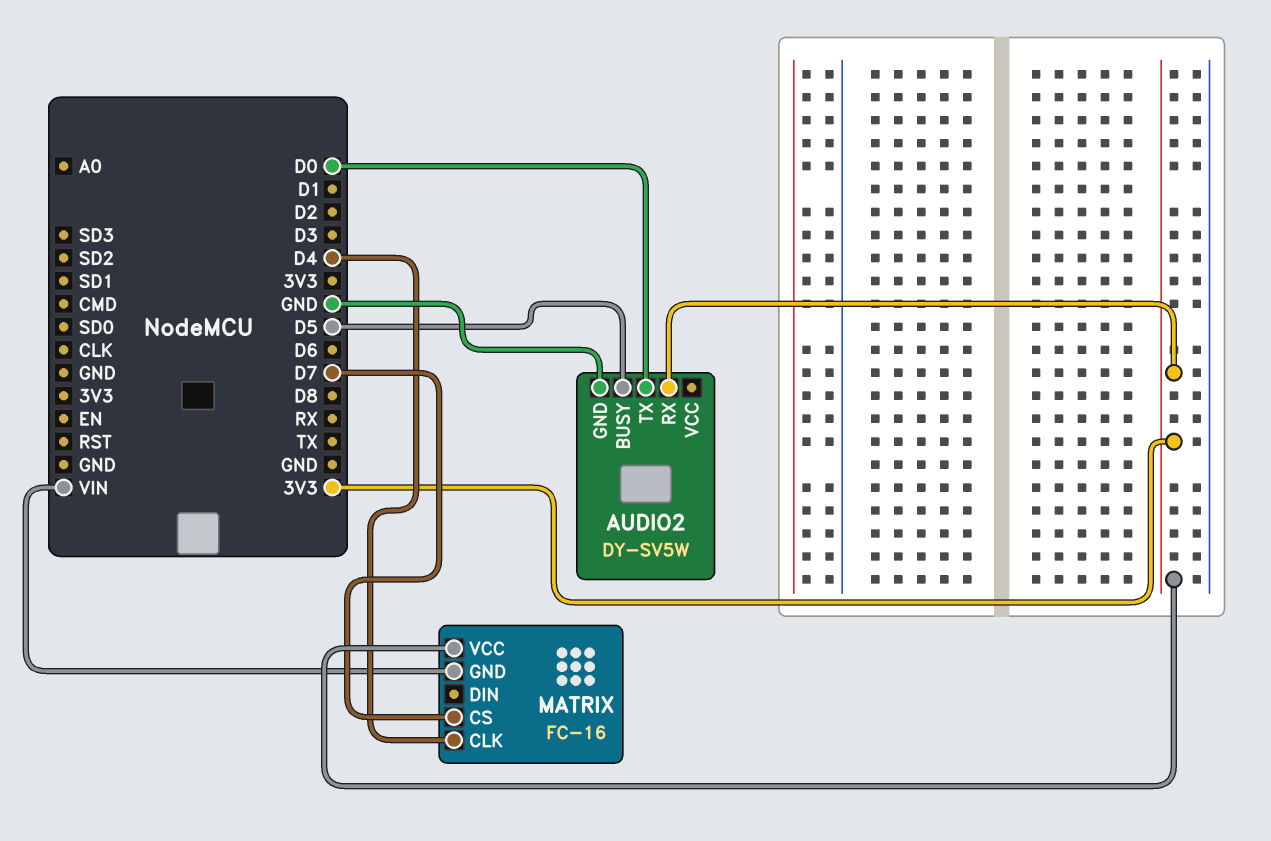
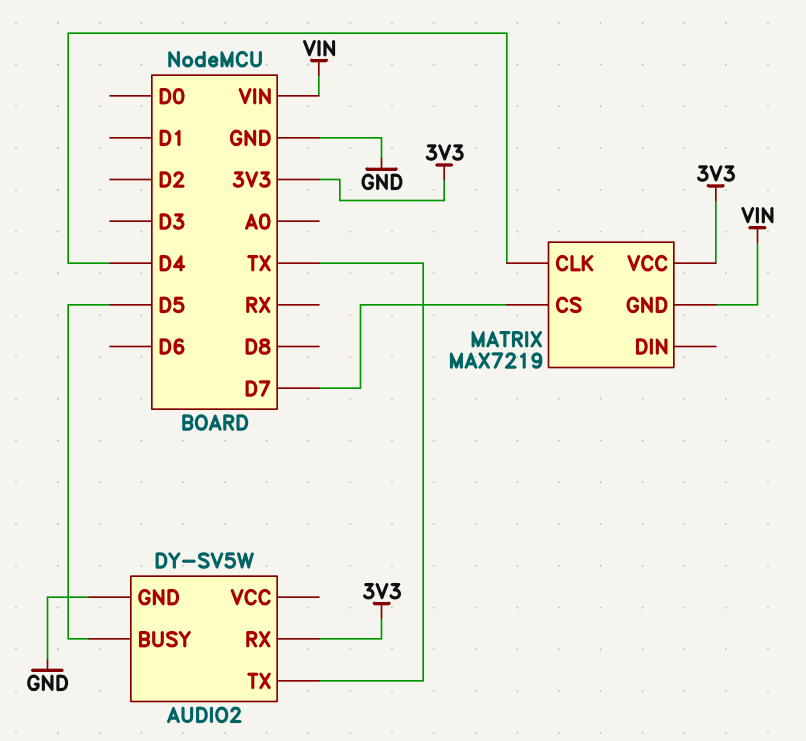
AUDIO2 pin TX: D0 -> TX
MATRIX: FC-16 -> MAX7219

